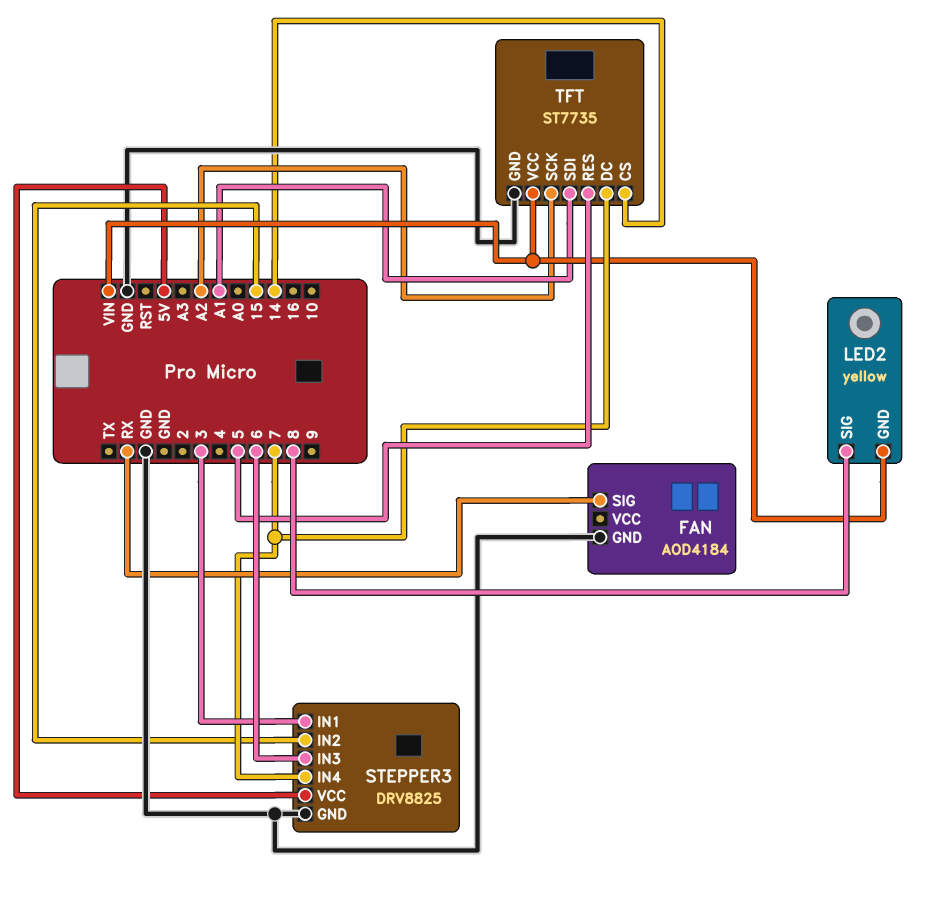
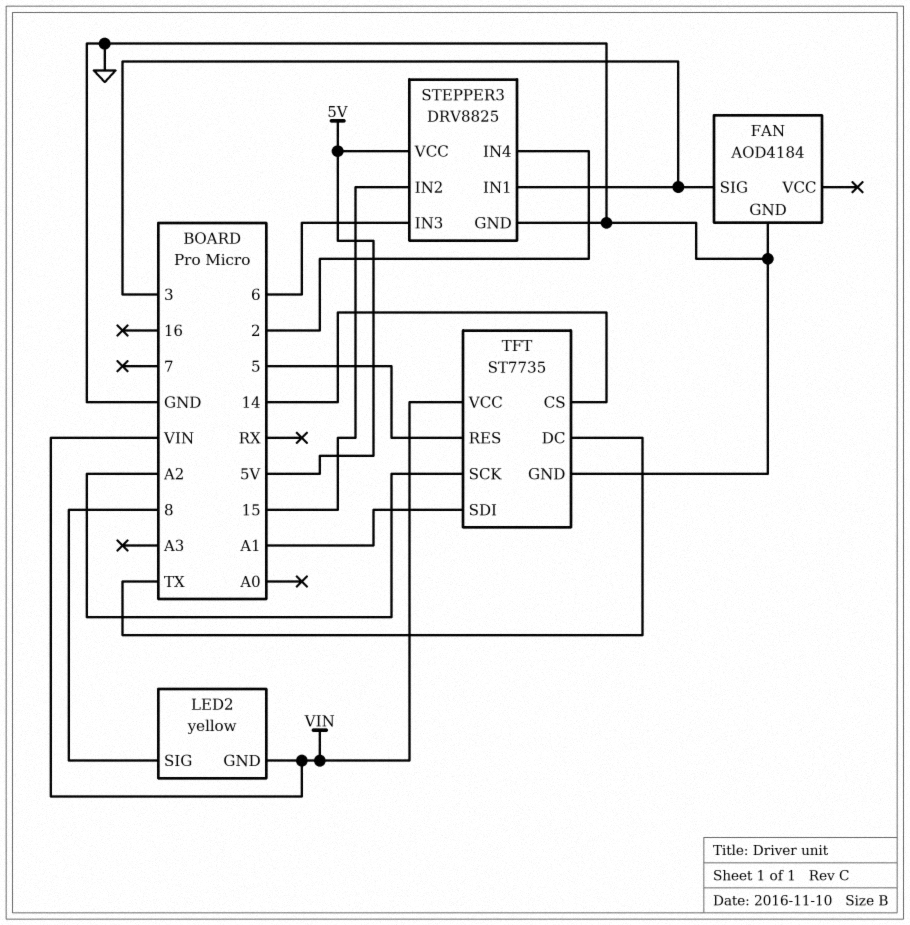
FAN pin SIG: RX -> 3
STEPPER3 pin IN4: 7 -> 2
TFT pin DC: 7 -> TX

